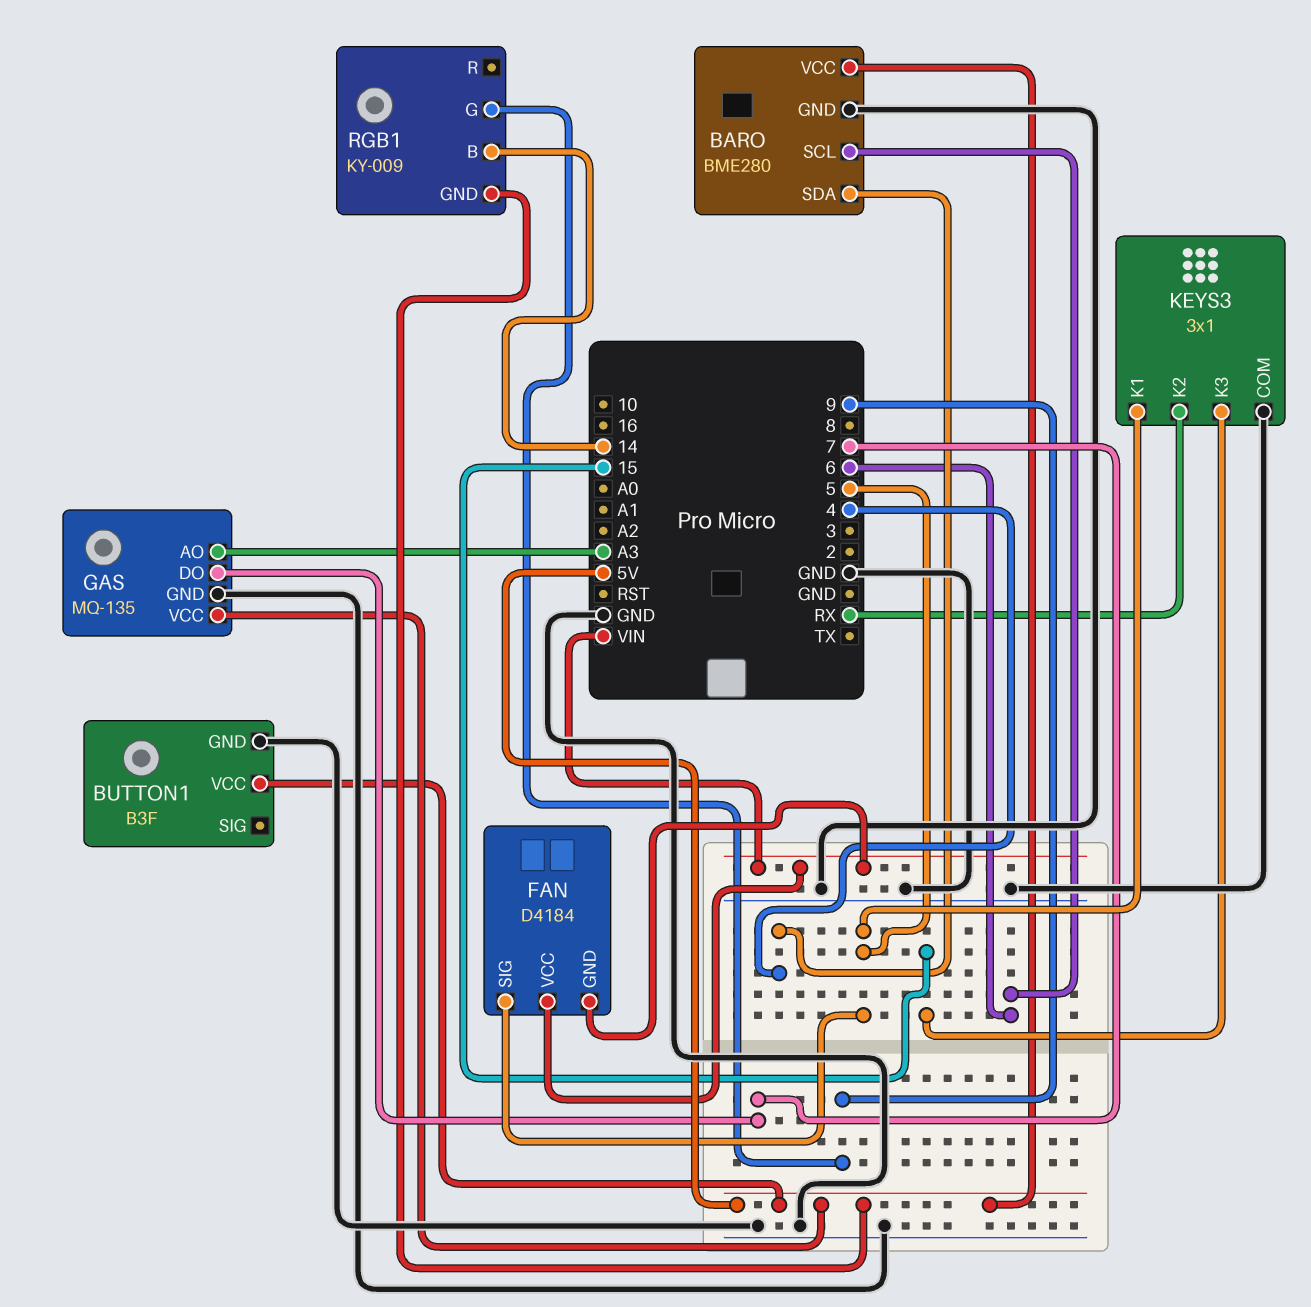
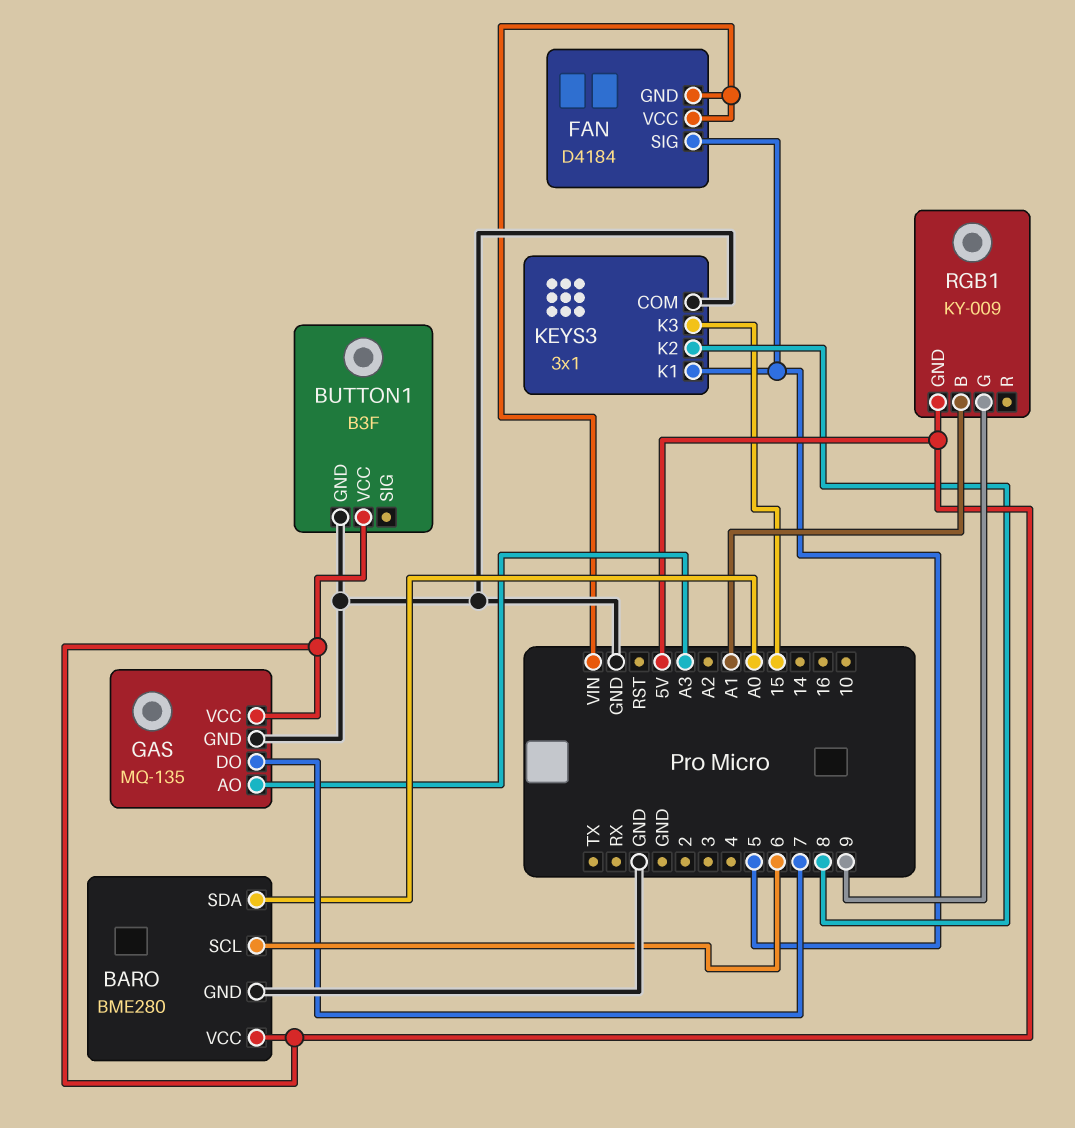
BARO pin SDA: 4 -> A0
KEYS3 pin K2: RX -> 8
RGB1 pin B: 14 -> A1

